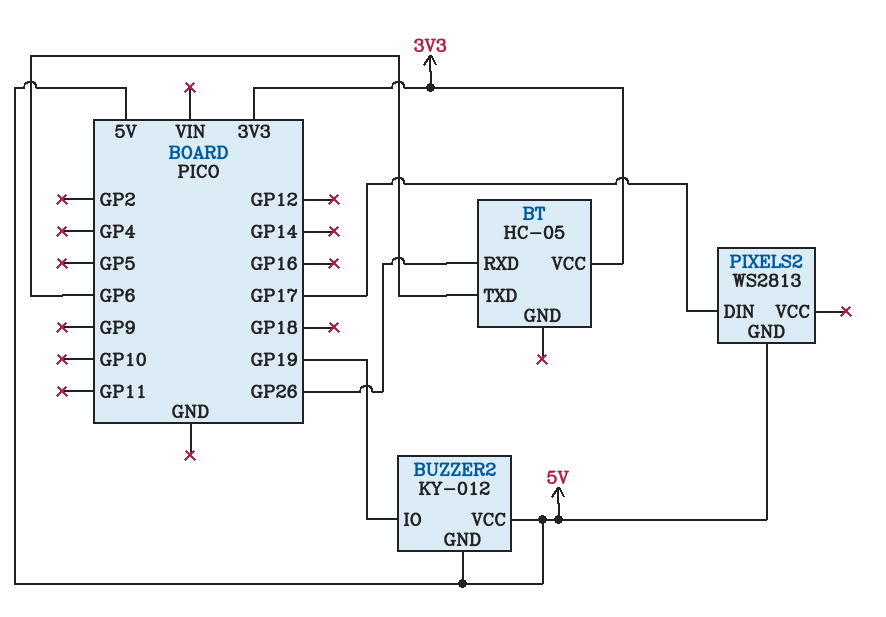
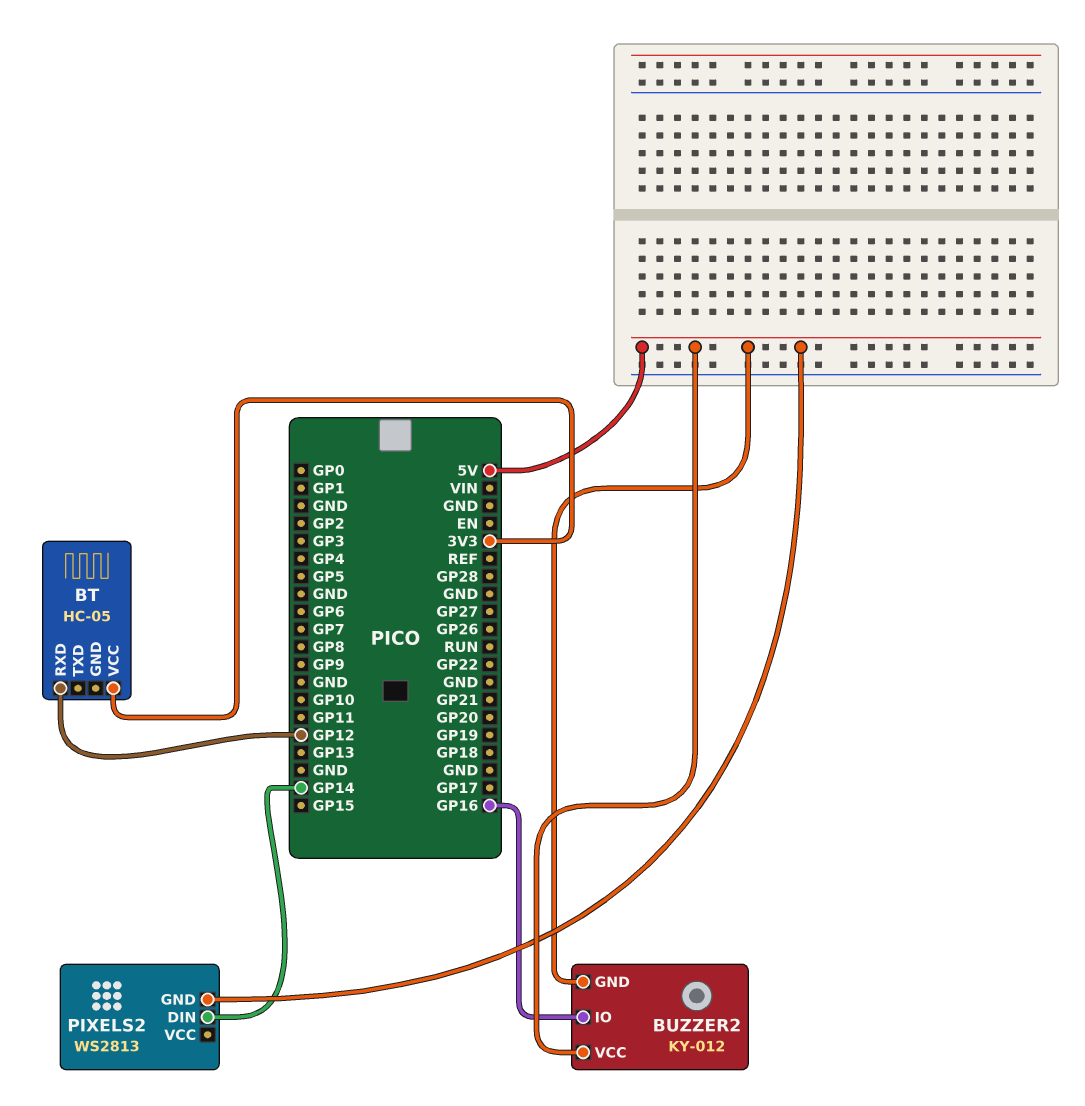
BT pin RXD: GP26 -> GP12
BT pin TXD: GP6 -> none
BUZZER2 pin IO: GP19 -> GP16
PIXELS2 pin DIN: GP17 -> GP14

